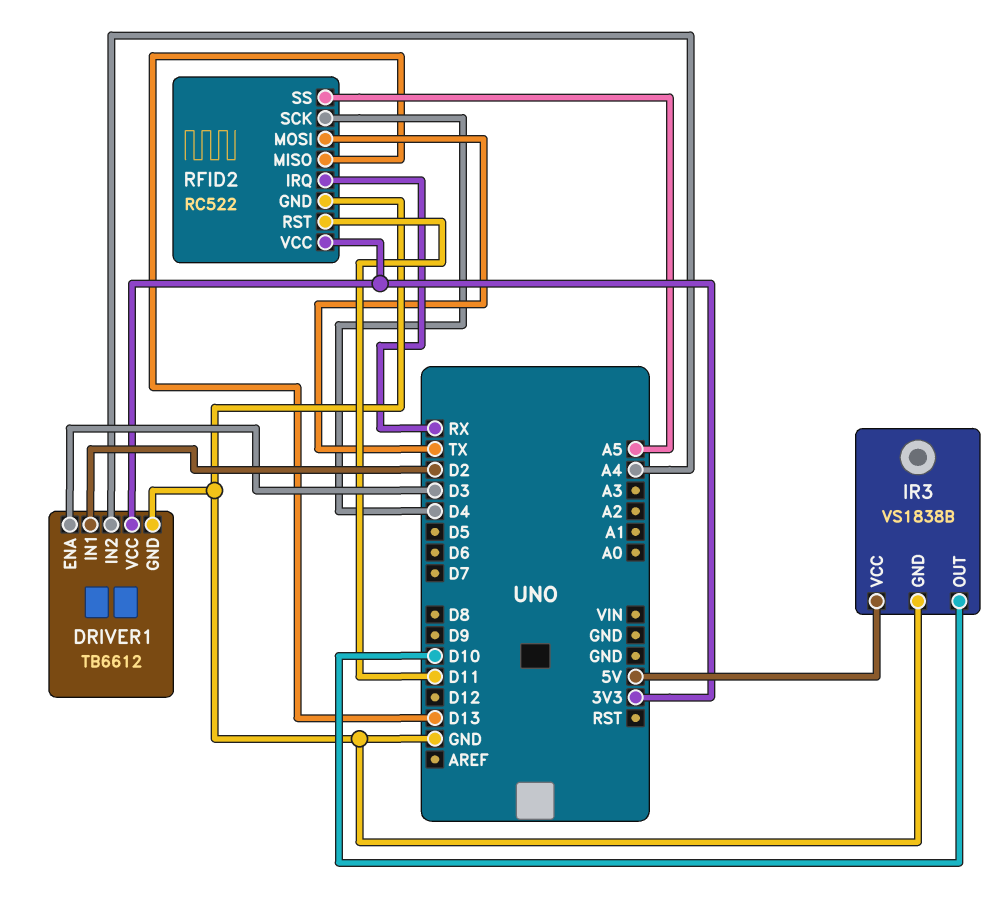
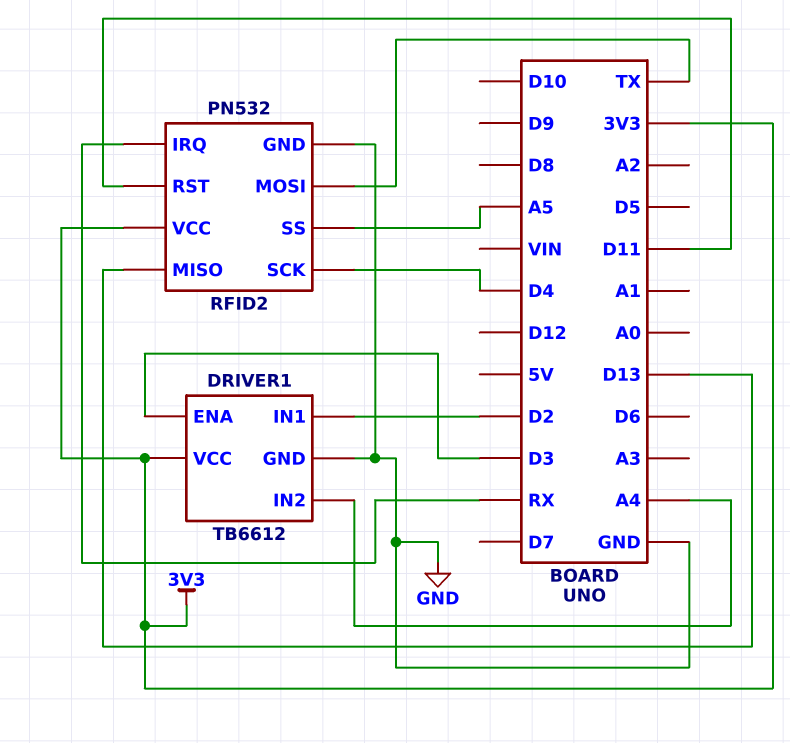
IR3: VS1838B -> none
IR3 pin GND: GND -> none
IR3 pin OUT: D10 -> none
IR3 pin VCC: 5V -> none
RFID2: RC522 -> PN532

